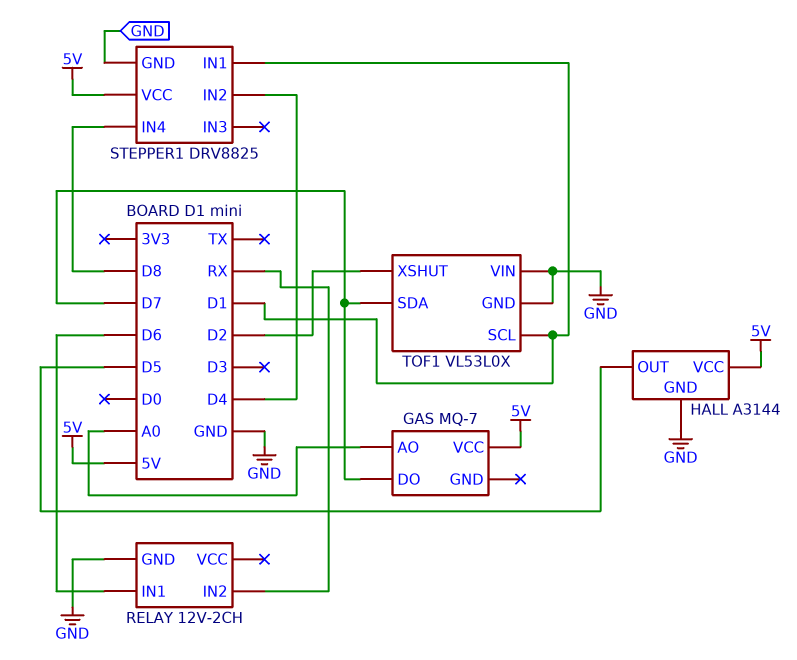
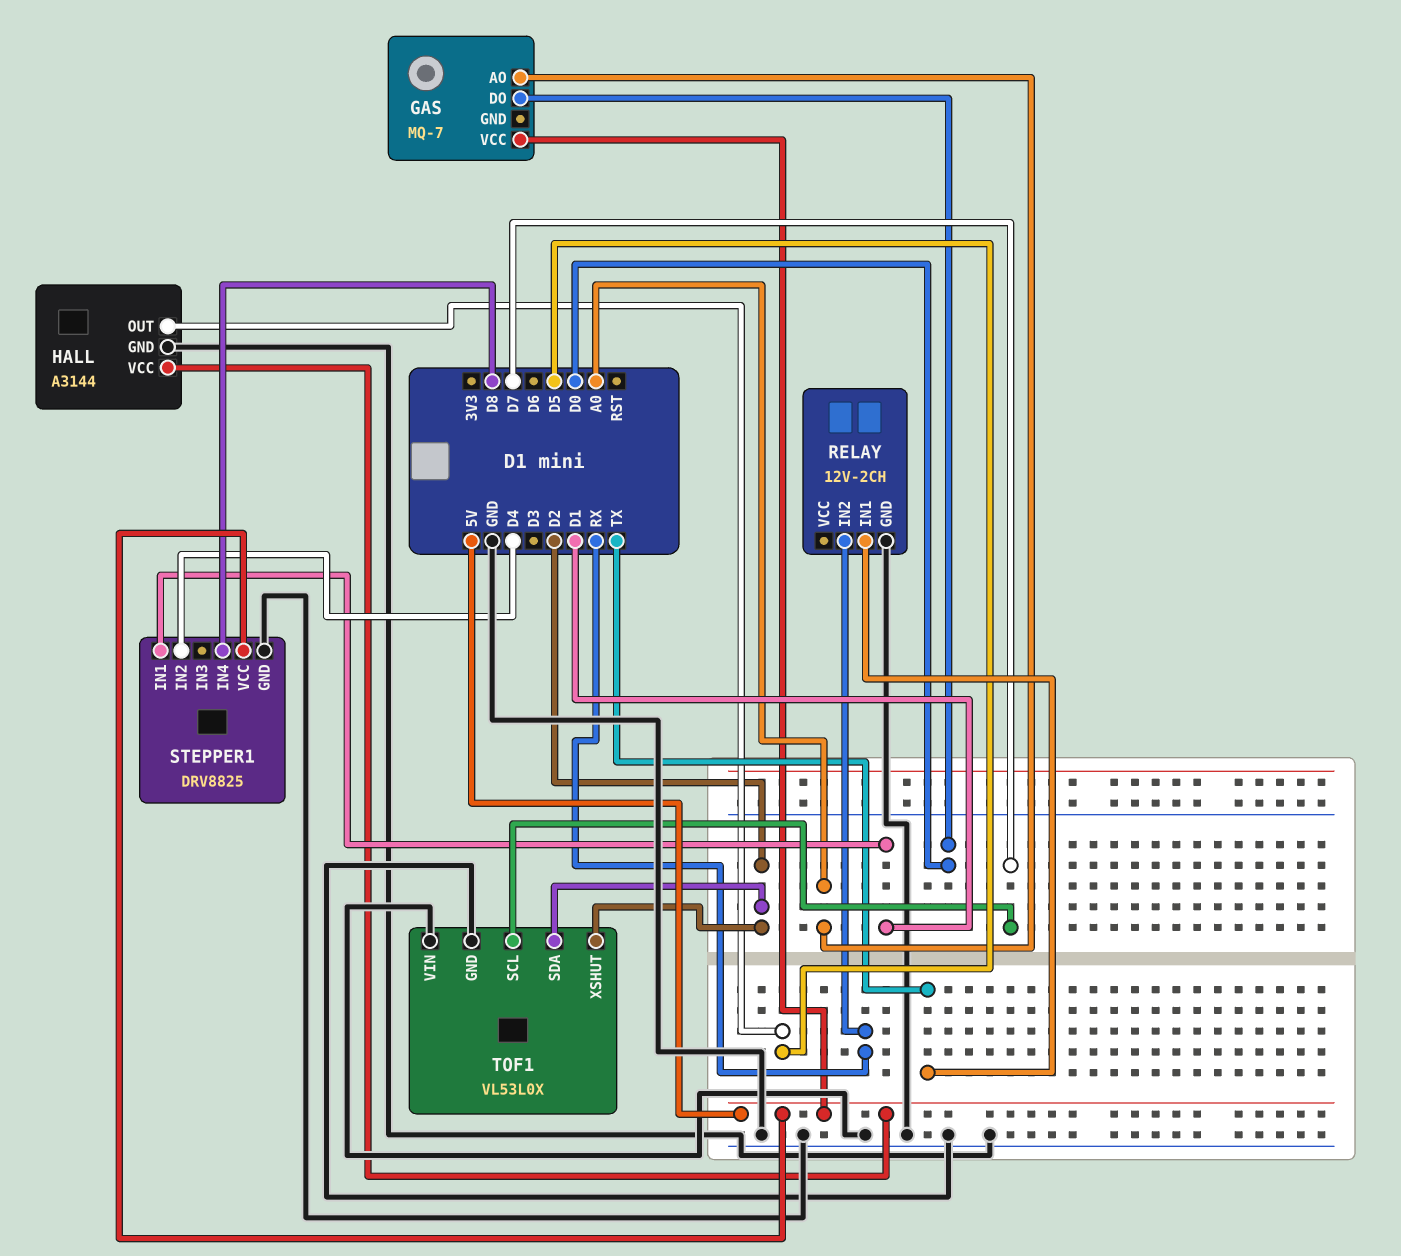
GAS pin DO: D7 -> D0
RELAY pin IN1: D6 -> TX
TOF1 pin SCL: D1 -> D7
TOF1 pin SDA: D7 -> D2

